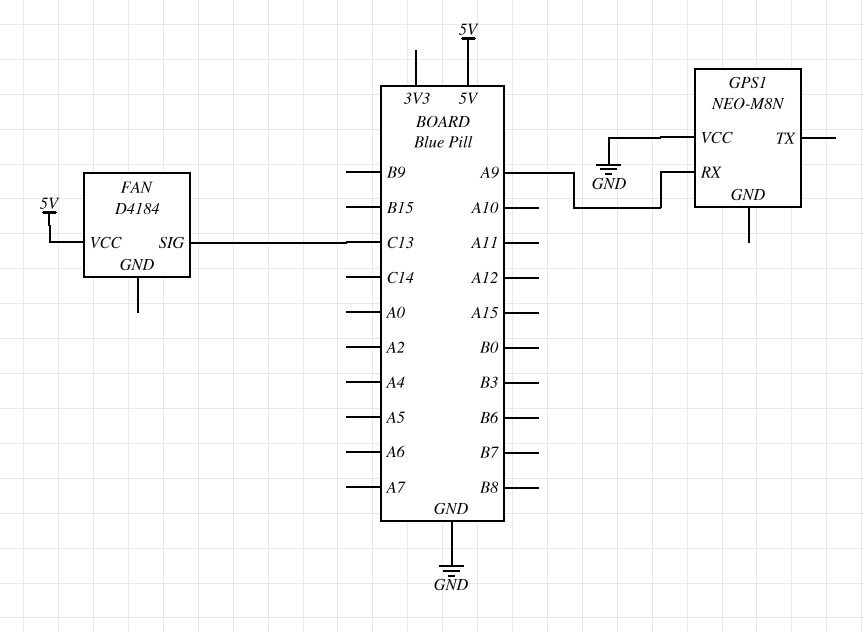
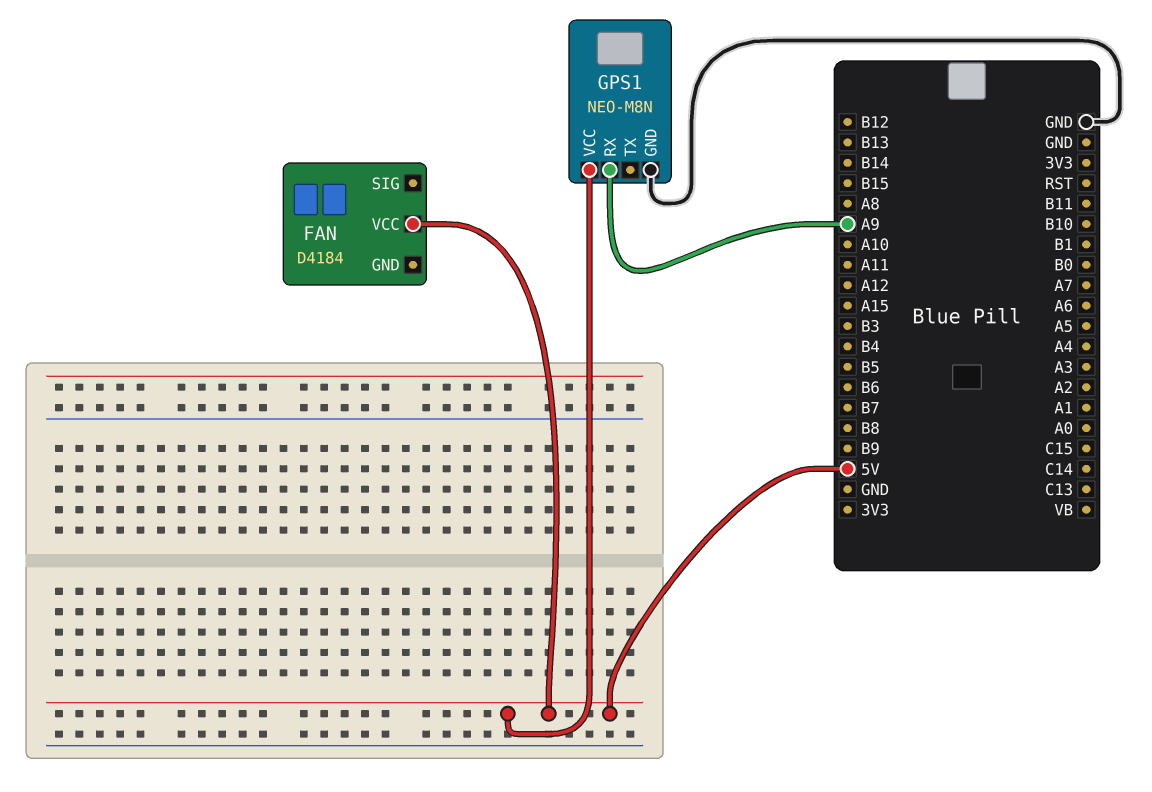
FAN pin SIG: C13 -> none
GPS1 pin GND: none -> GND
GPS1 pin VCC: GND -> 5V

